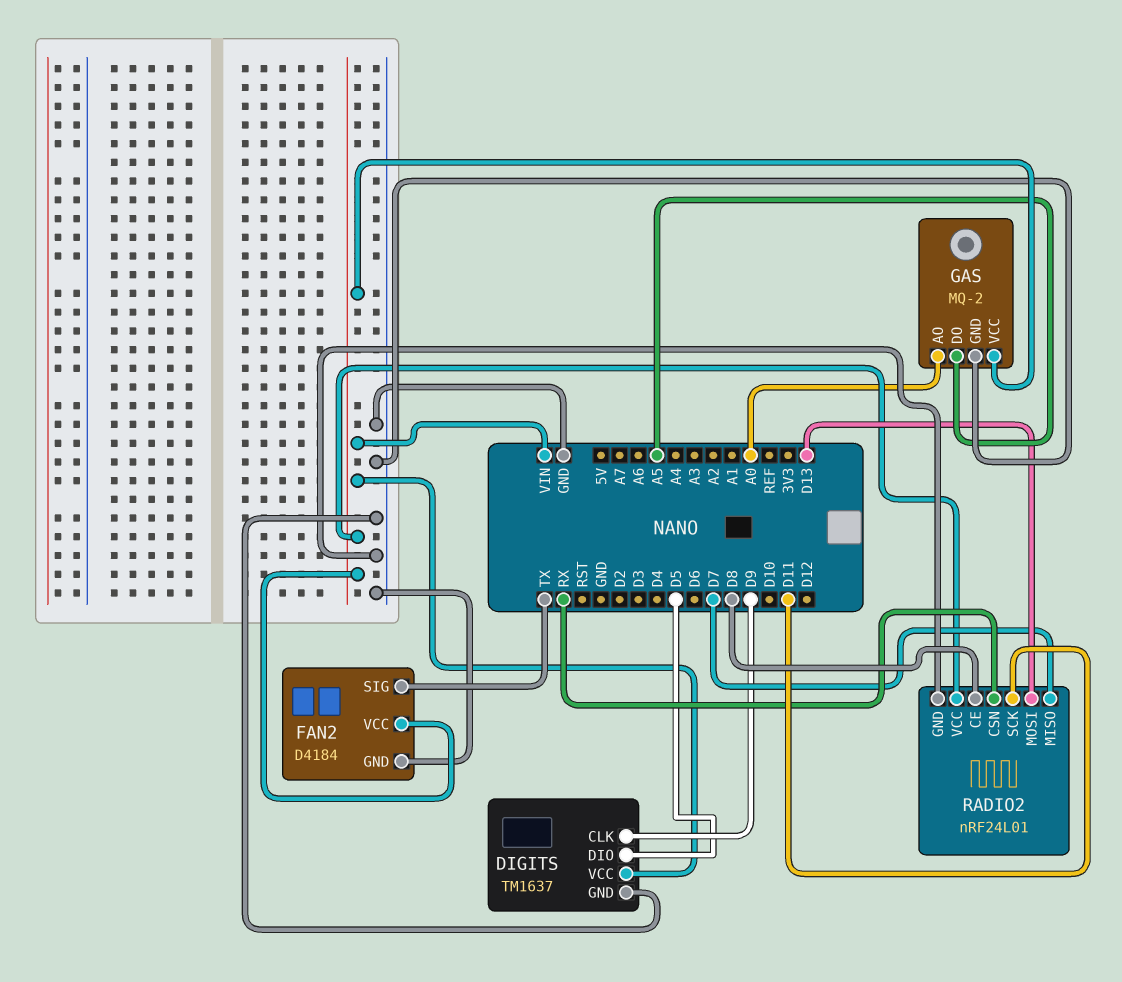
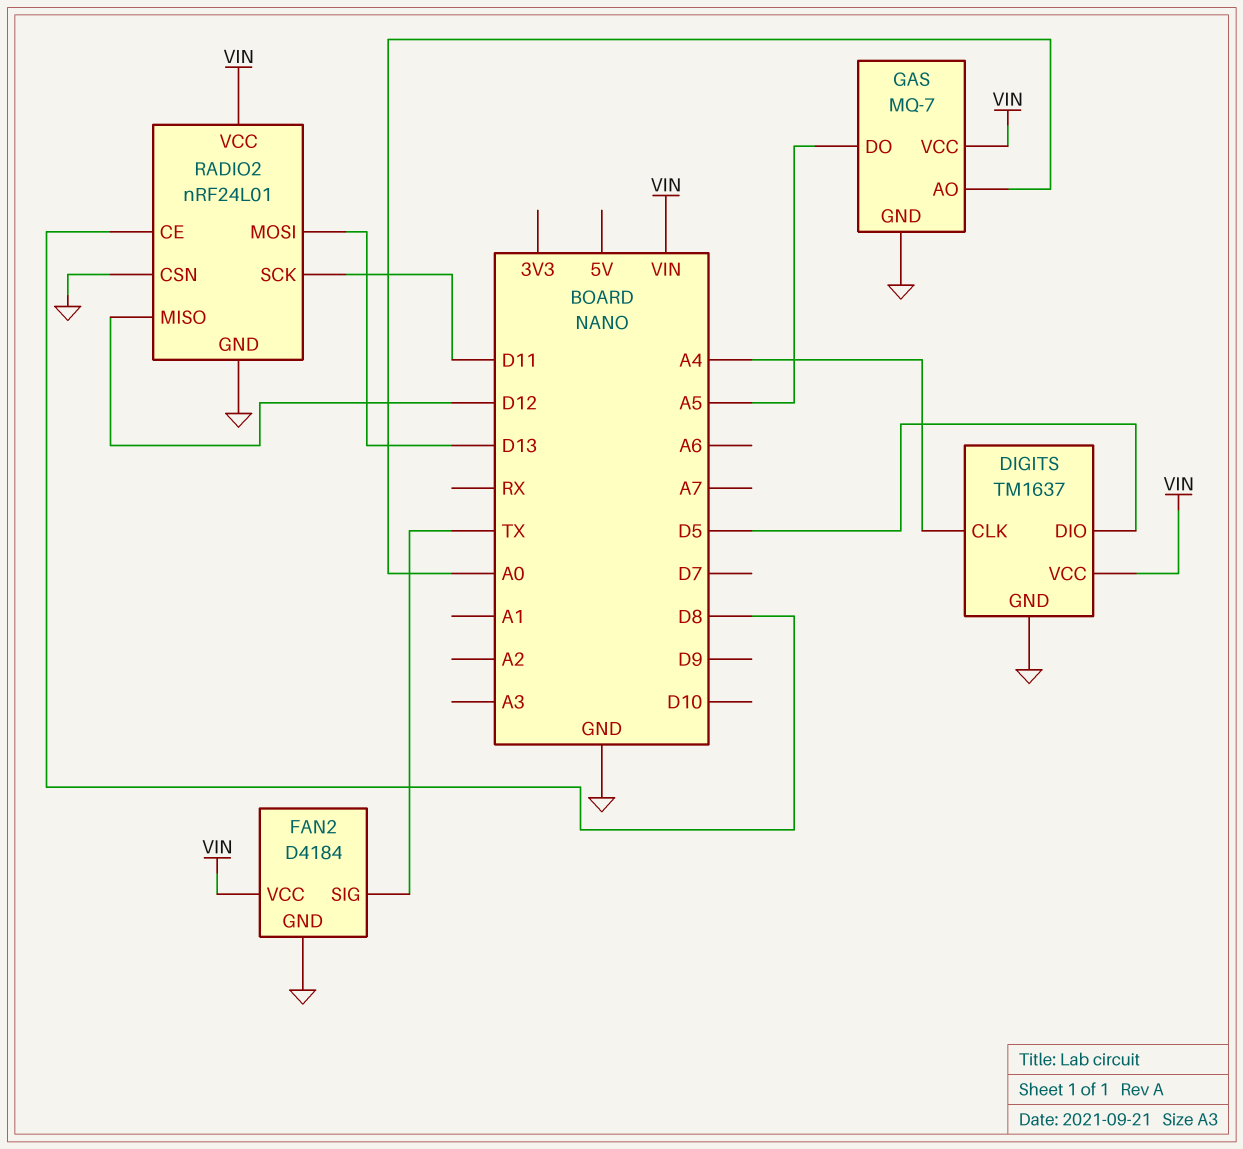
DIGITS pin CLK: D9 -> A4
GAS: MQ-2 -> MQ-7
RADIO2 pin CSN: RX -> GND
RADIO2 pin MISO: D7 -> D12

